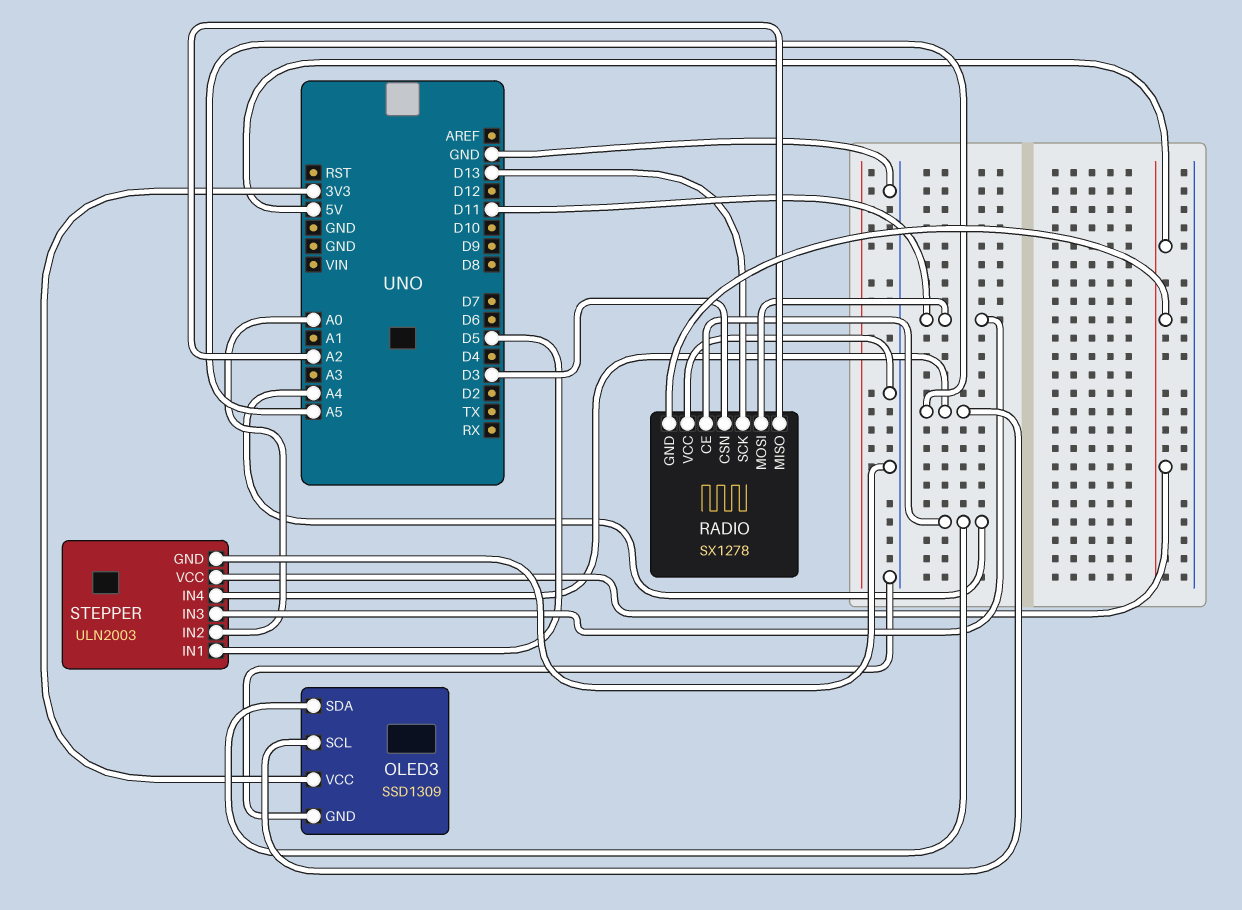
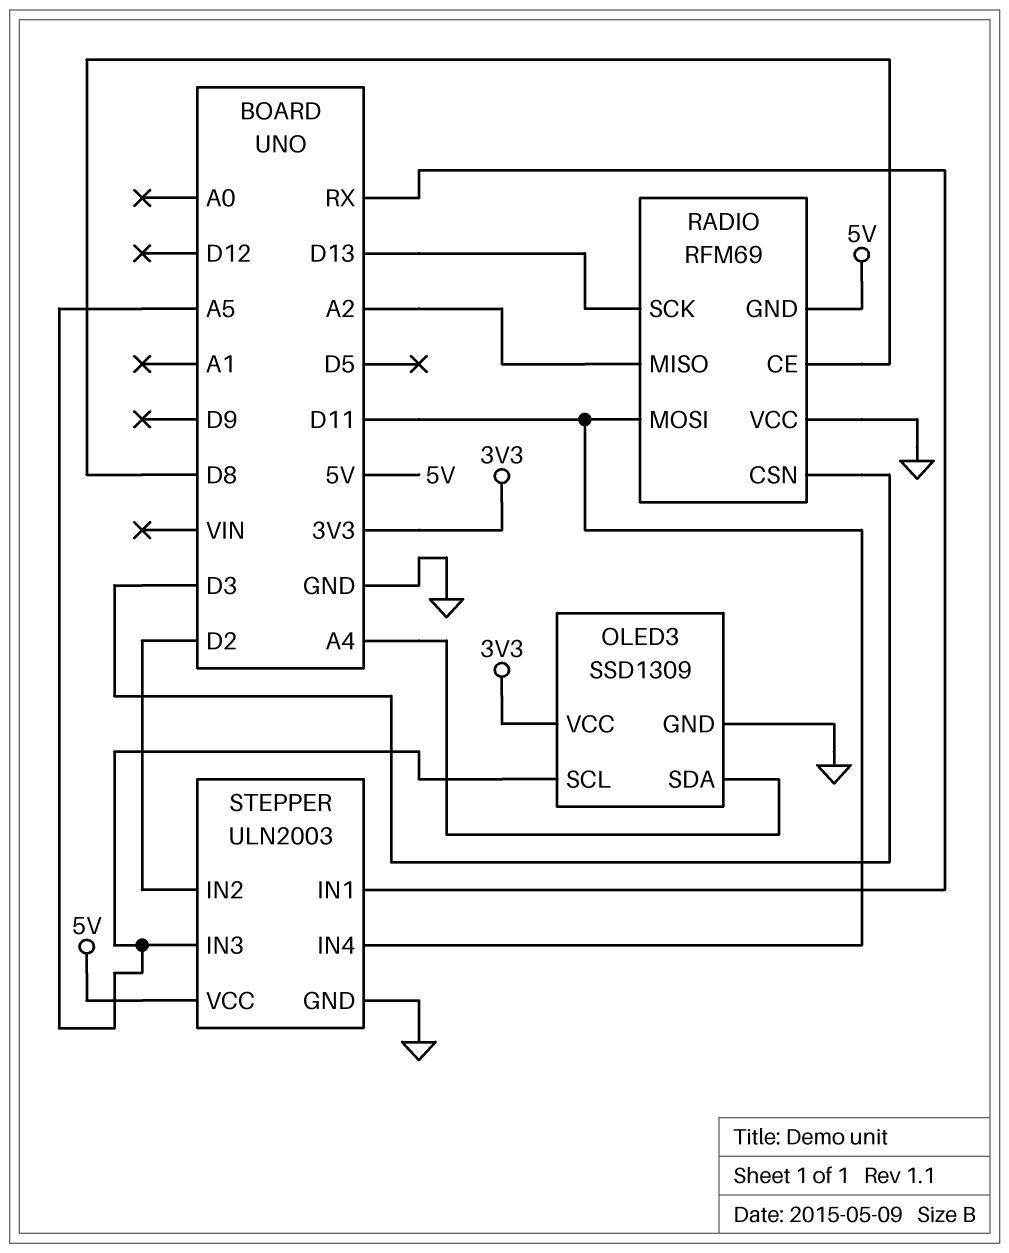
RADIO: SX1278 -> RFM69
RADIO pin CE: A4 -> D8
STEPPER pin IN1: D5 -> RX
STEPPER pin IN2: A0 -> D2
STEPPER pin IN3: D11 -> A5
STEPPER pin IN4: A5 -> D11

